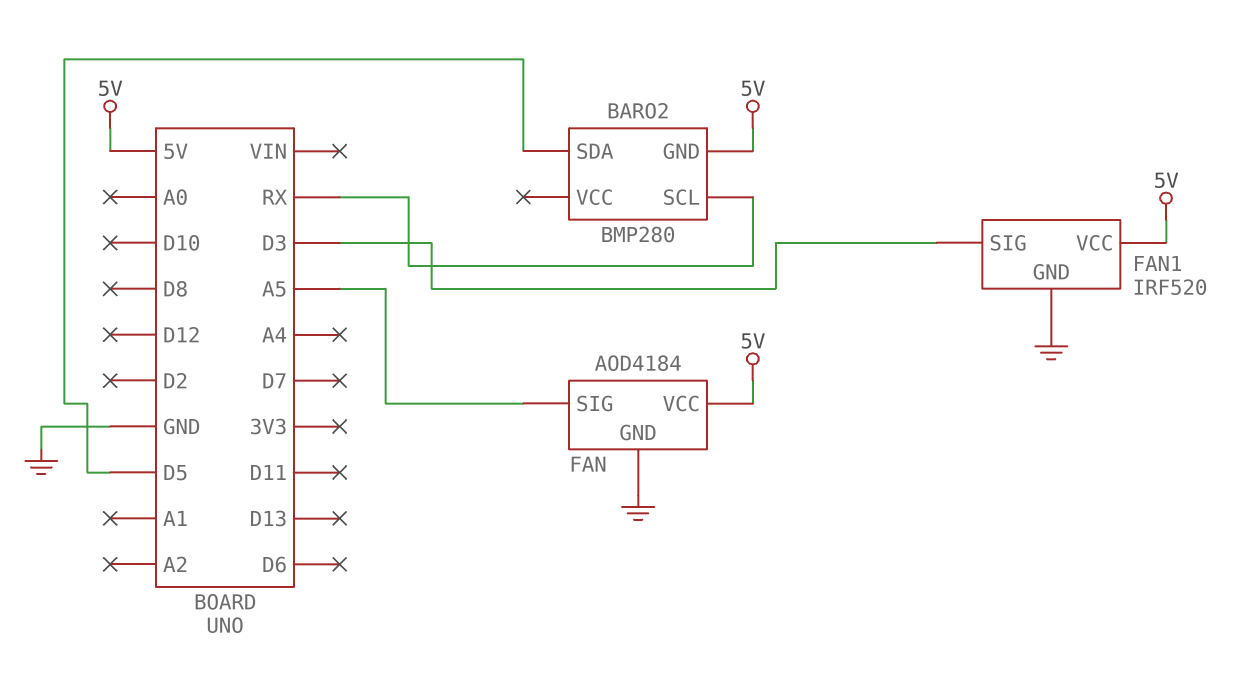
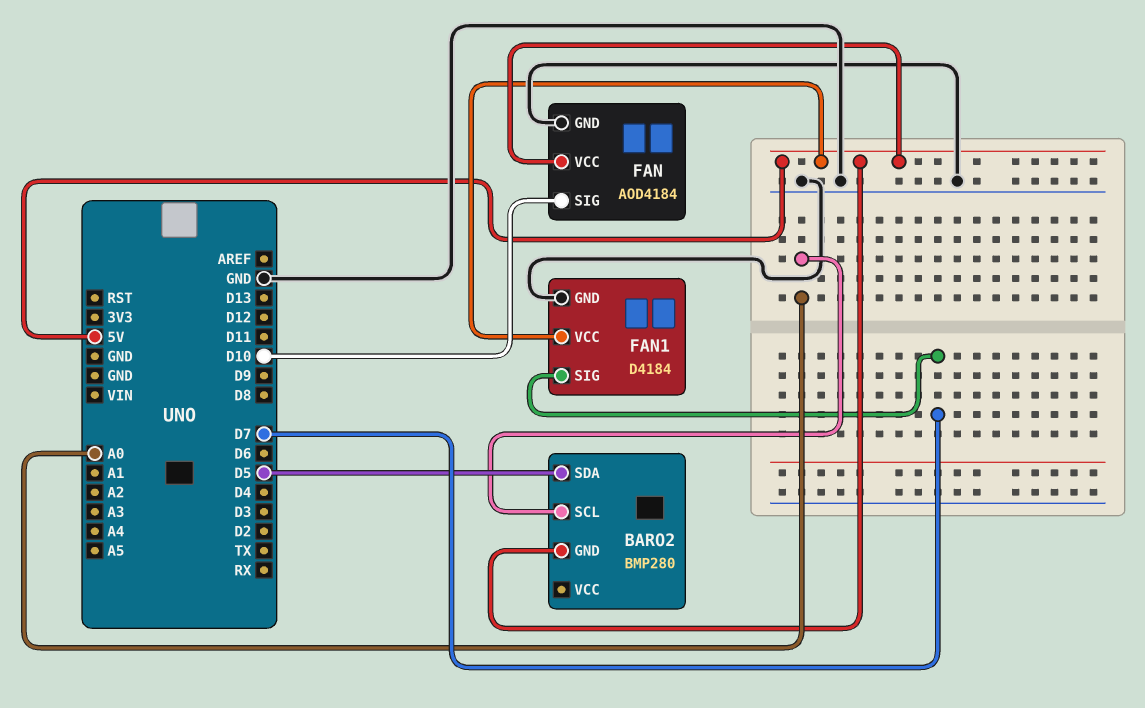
BARO2 pin SCL: RX -> A0
FAN pin SIG: A5 -> D10
FAN1: IRF520 -> D4184
FAN1 pin SIG: D3 -> D7

